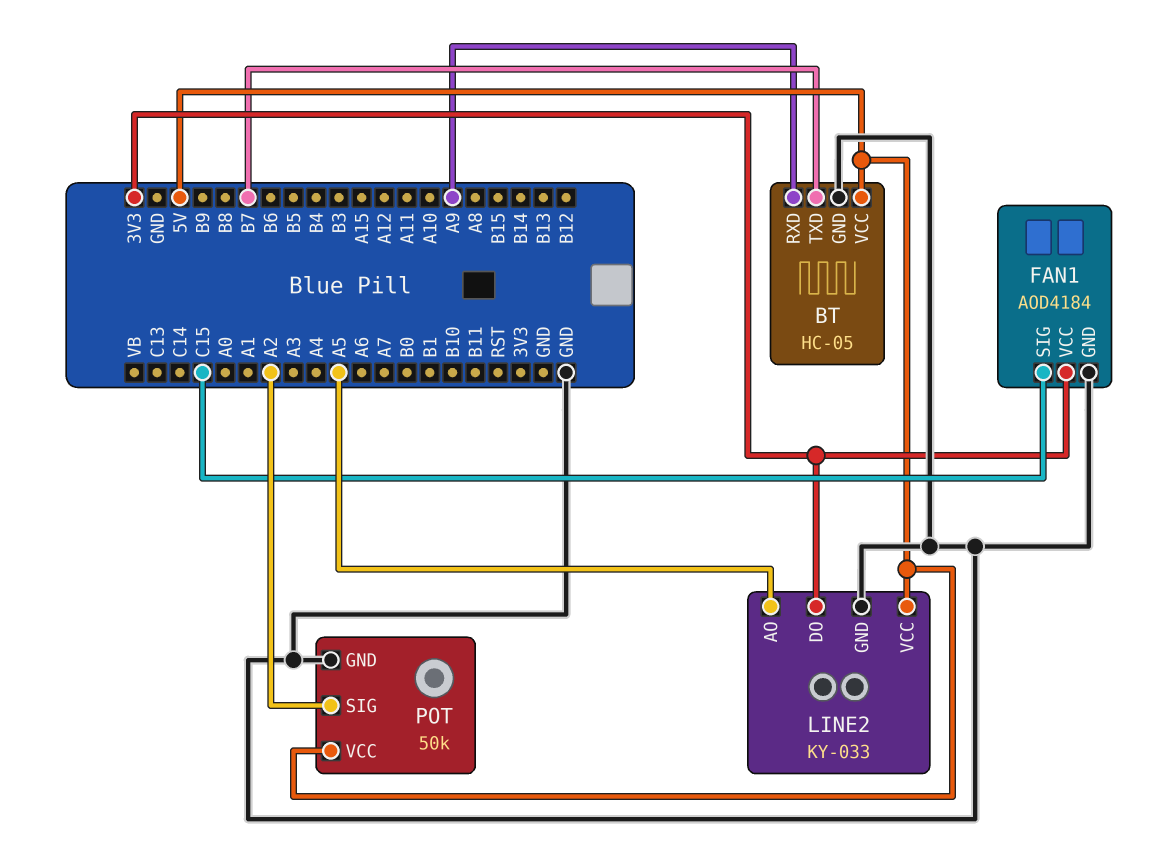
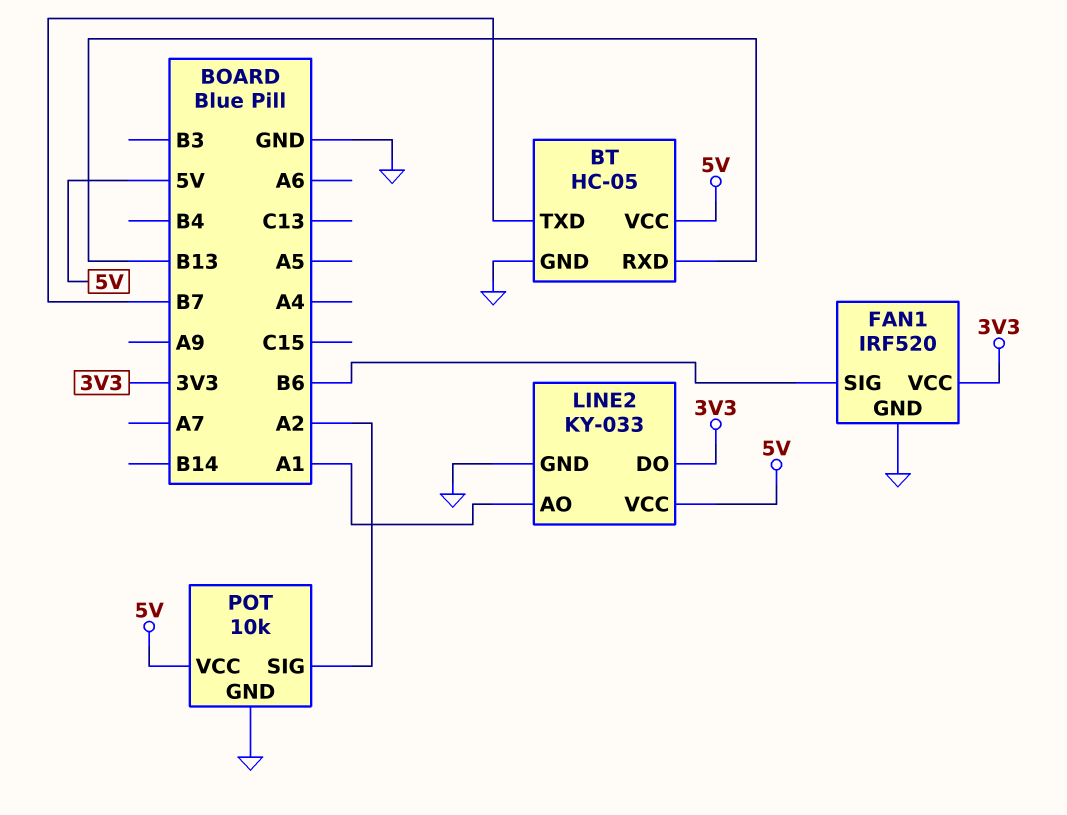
BT pin RXD: A9 -> B13
FAN1: AOD4184 -> IRF520
FAN1 pin SIG: C15 -> B6
LINE2 pin AO: A5 -> A1
POT: 50k -> 10k

